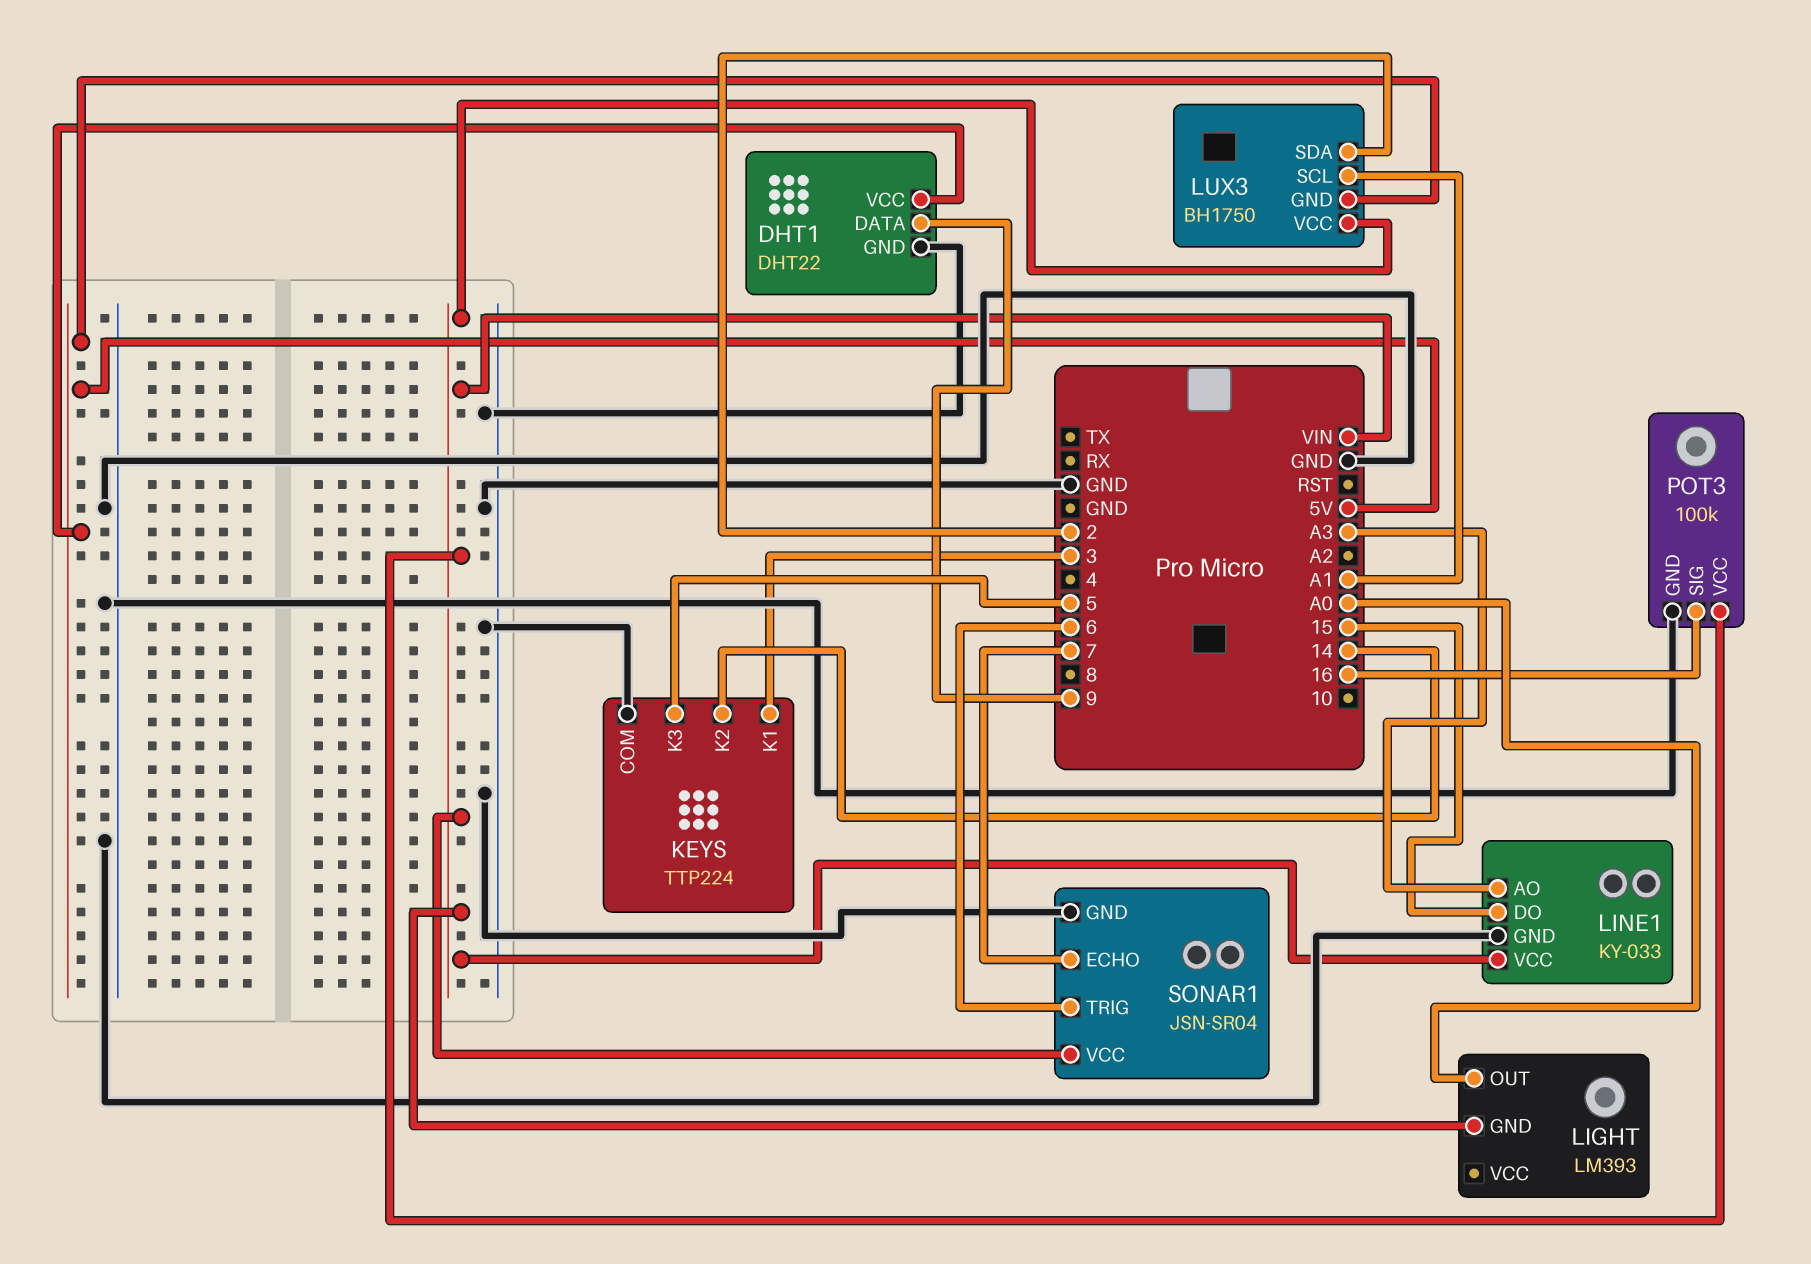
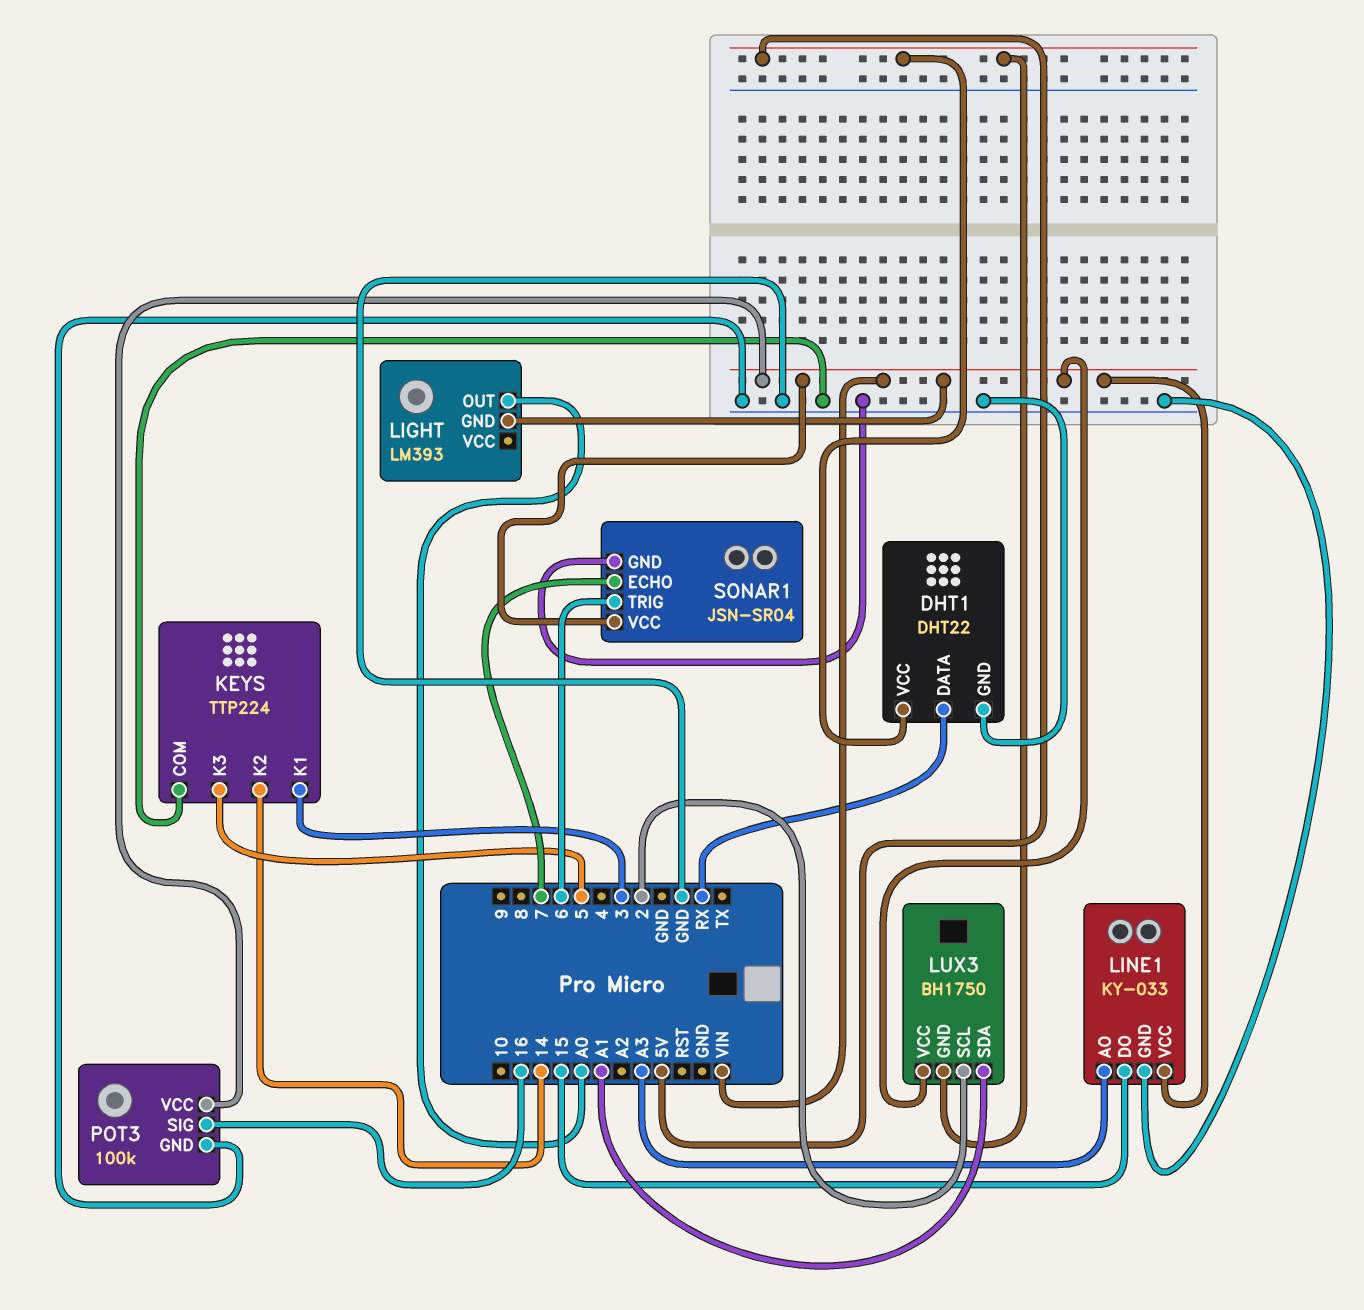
DHT1 pin DATA: 9 -> RX
LUX3 pin SCL: A1 -> 2
LUX3 pin SDA: 2 -> A1

